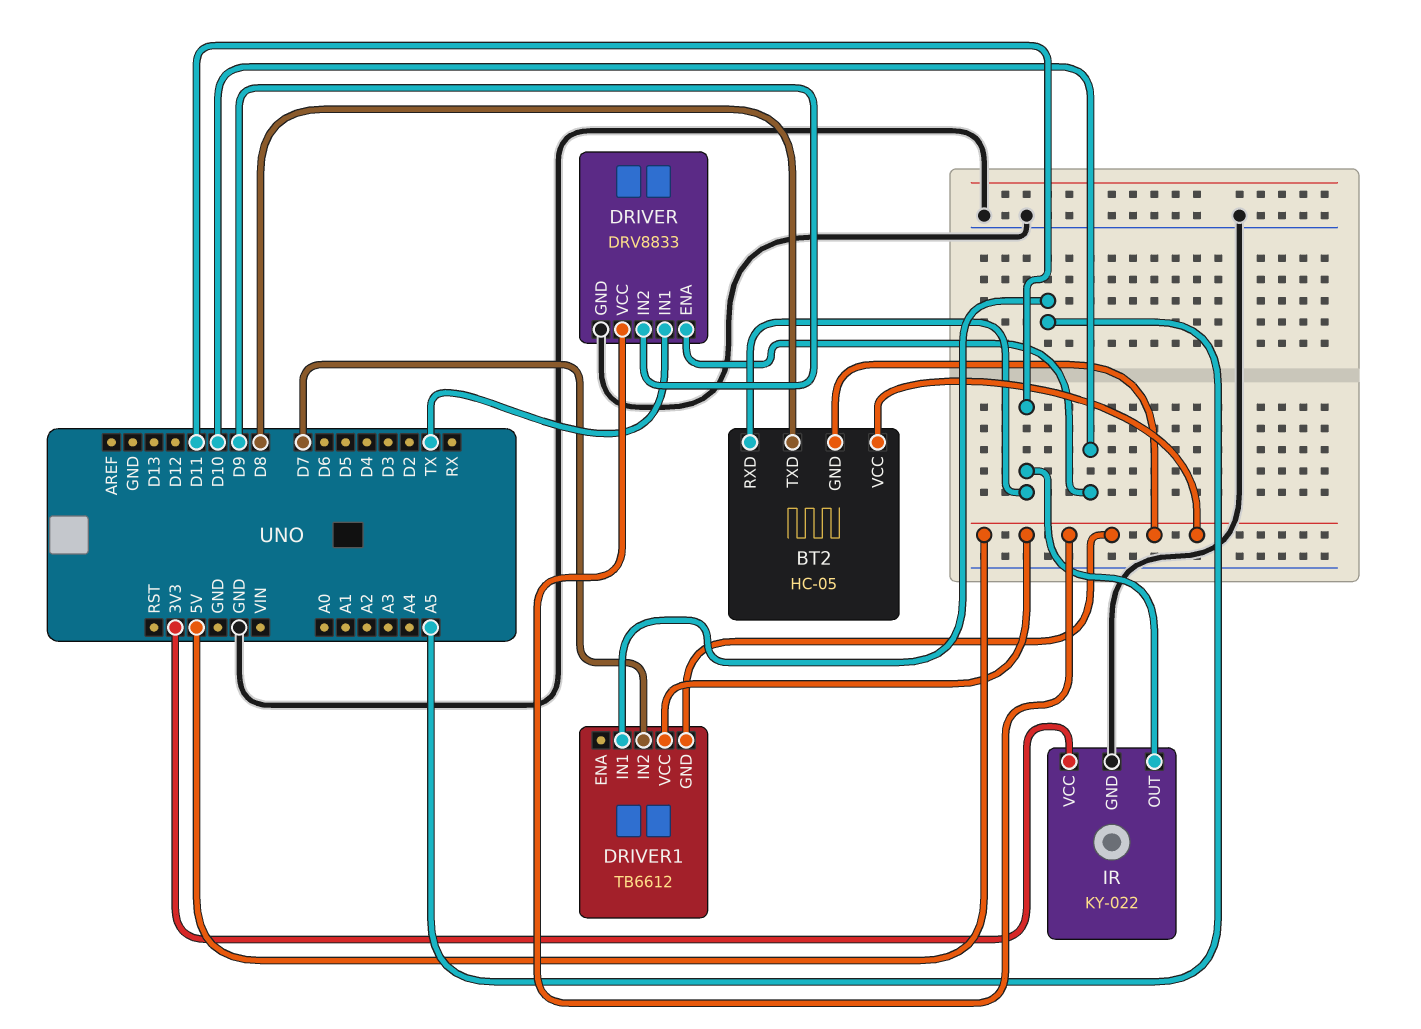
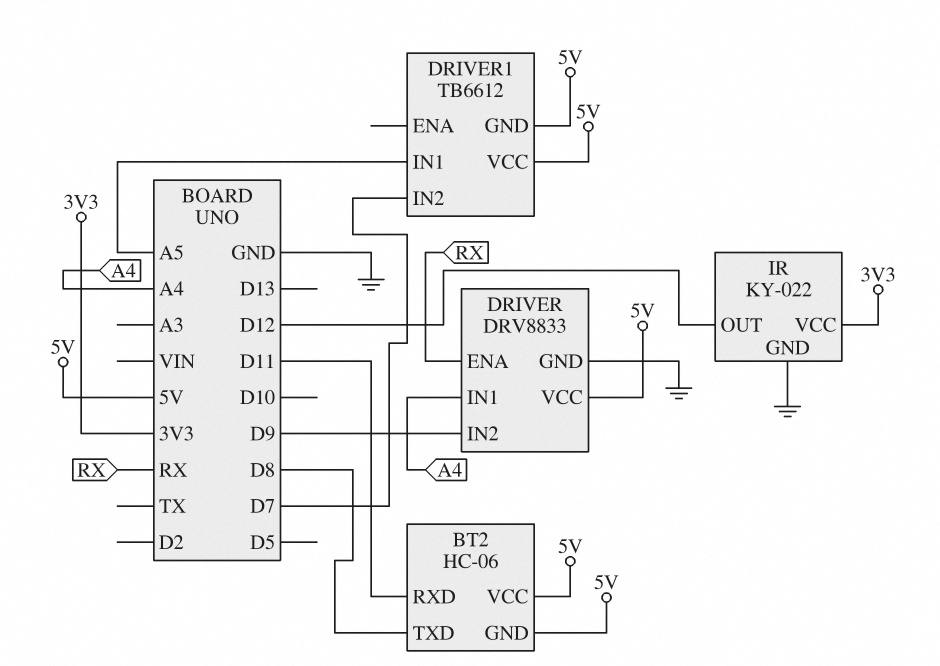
BT2: HC-05 -> HC-06
DRIVER pin ENA: D10 -> RX
DRIVER pin IN1: TX -> A4
IR pin OUT: D11 -> D12

